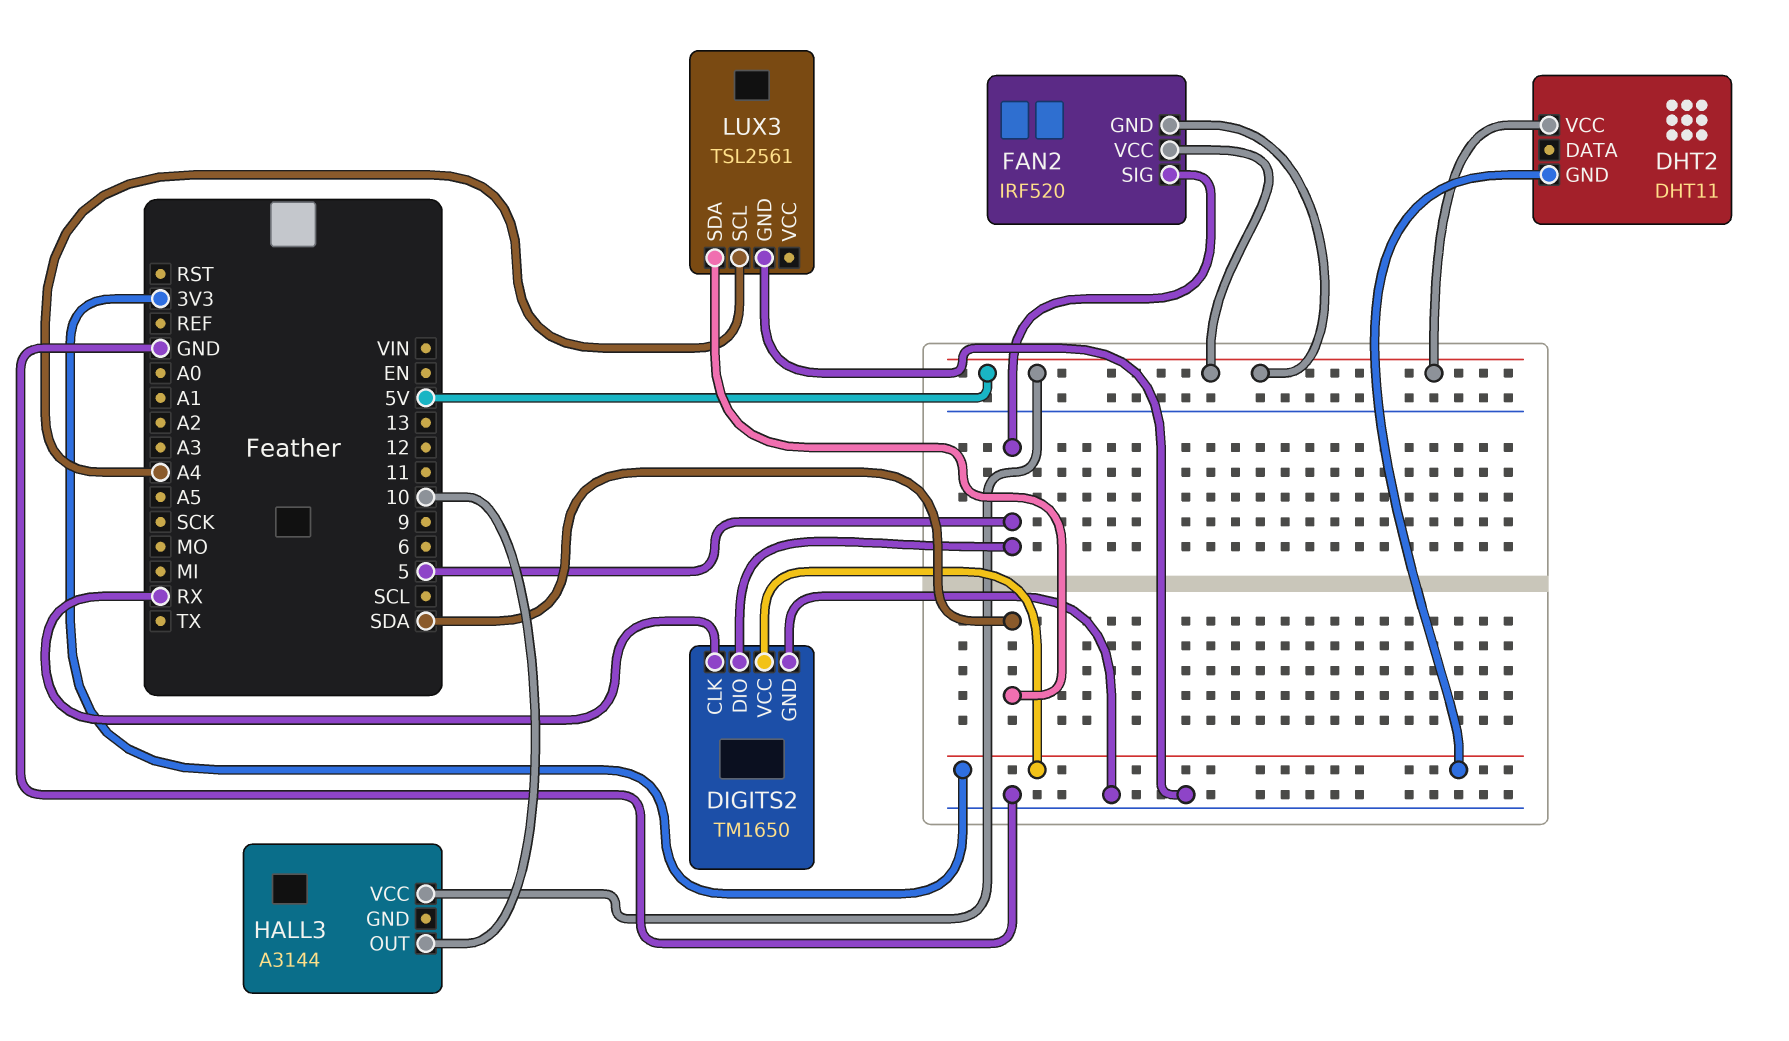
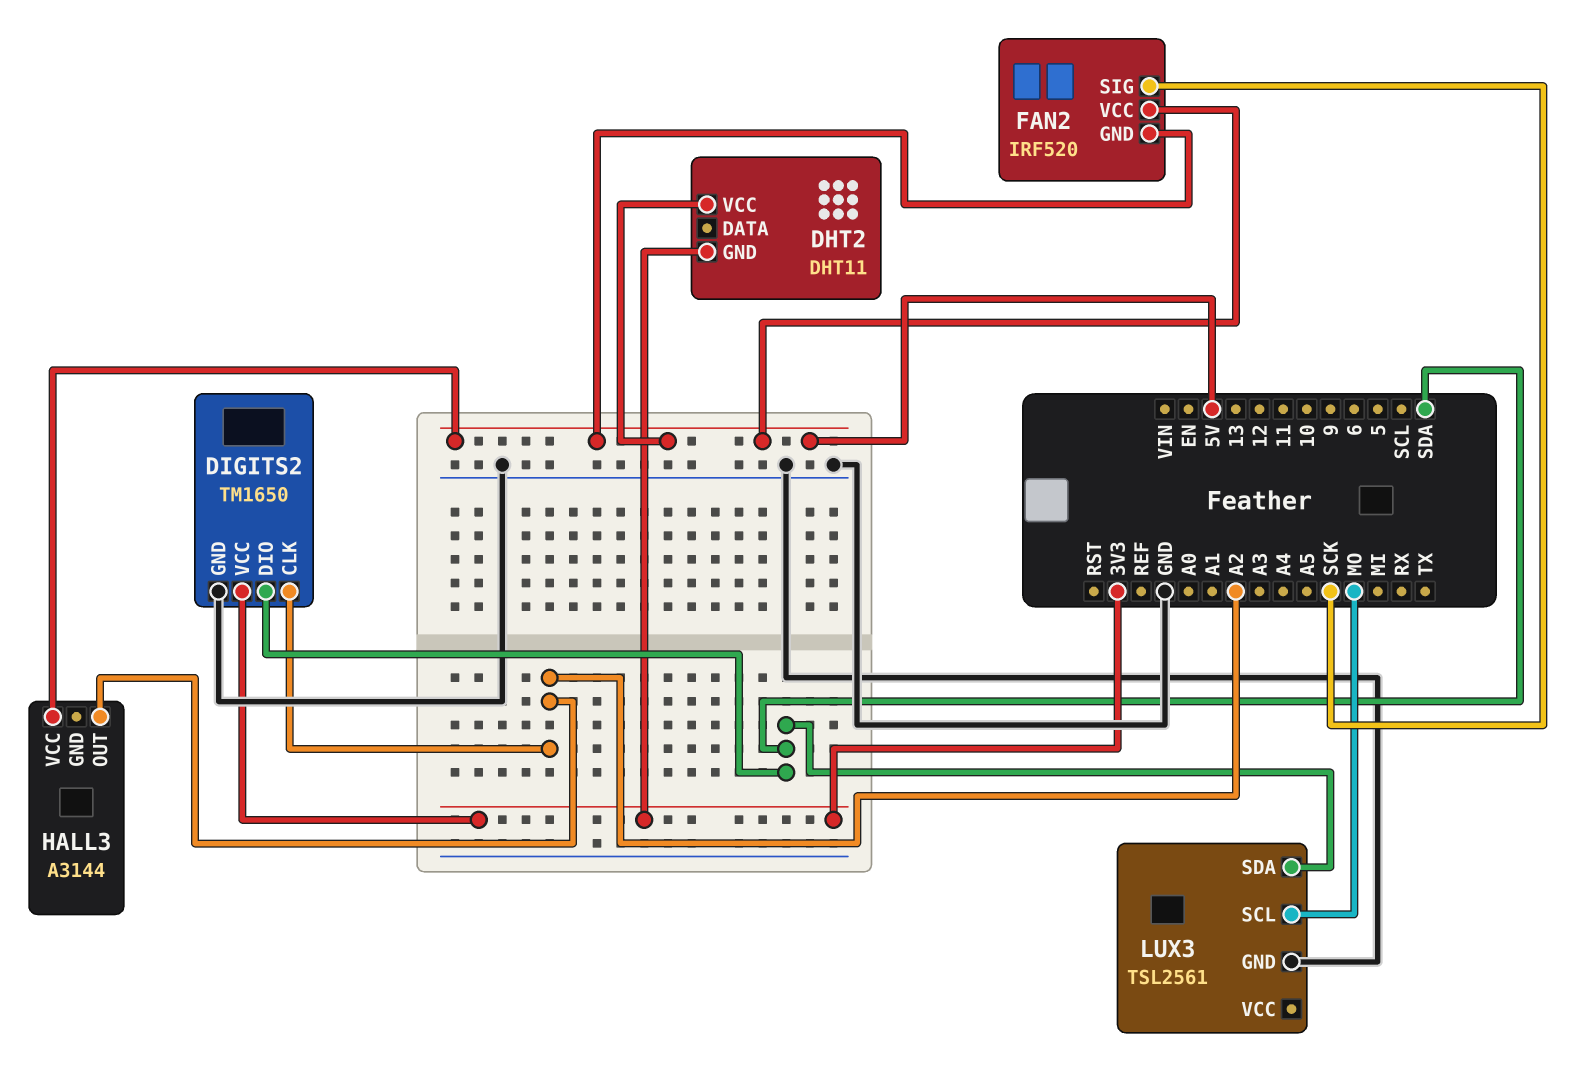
DIGITS2 pin CLK: RX -> A2
DIGITS2 pin DIO: 5 -> SDA
FAN2 pin SIG: 5 -> SCK
HALL3 pin OUT: 10 -> A2
LUX3 pin SCL: A4 -> MO

